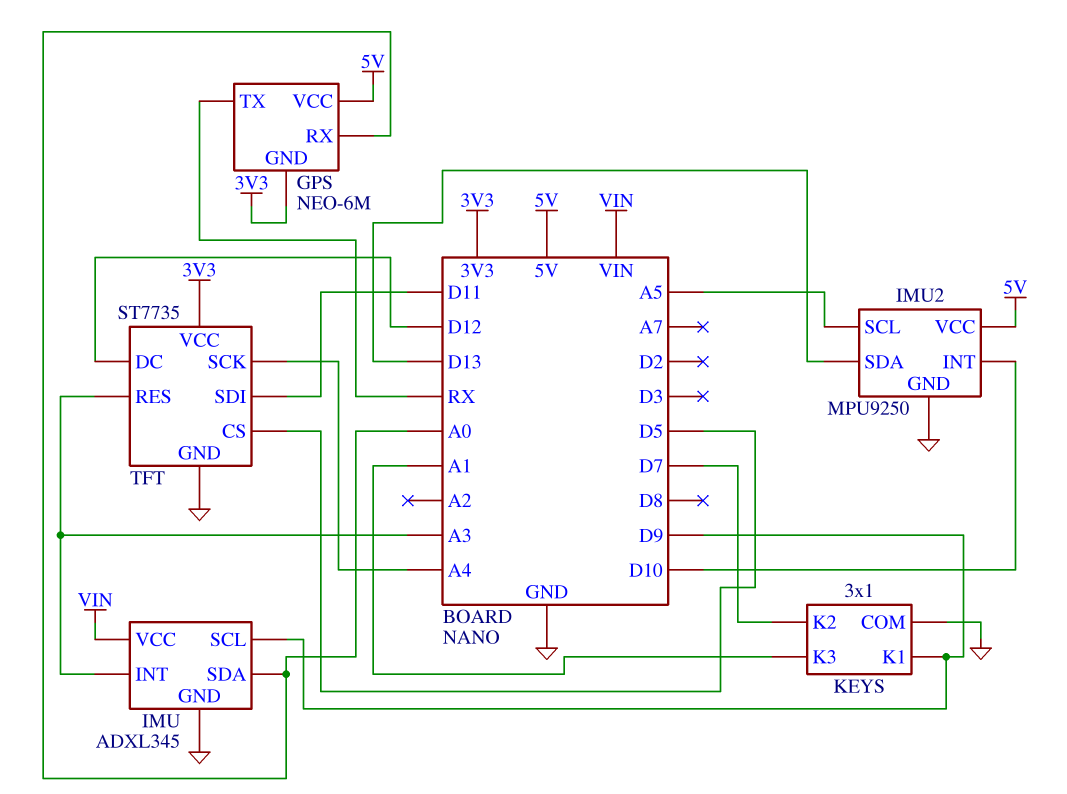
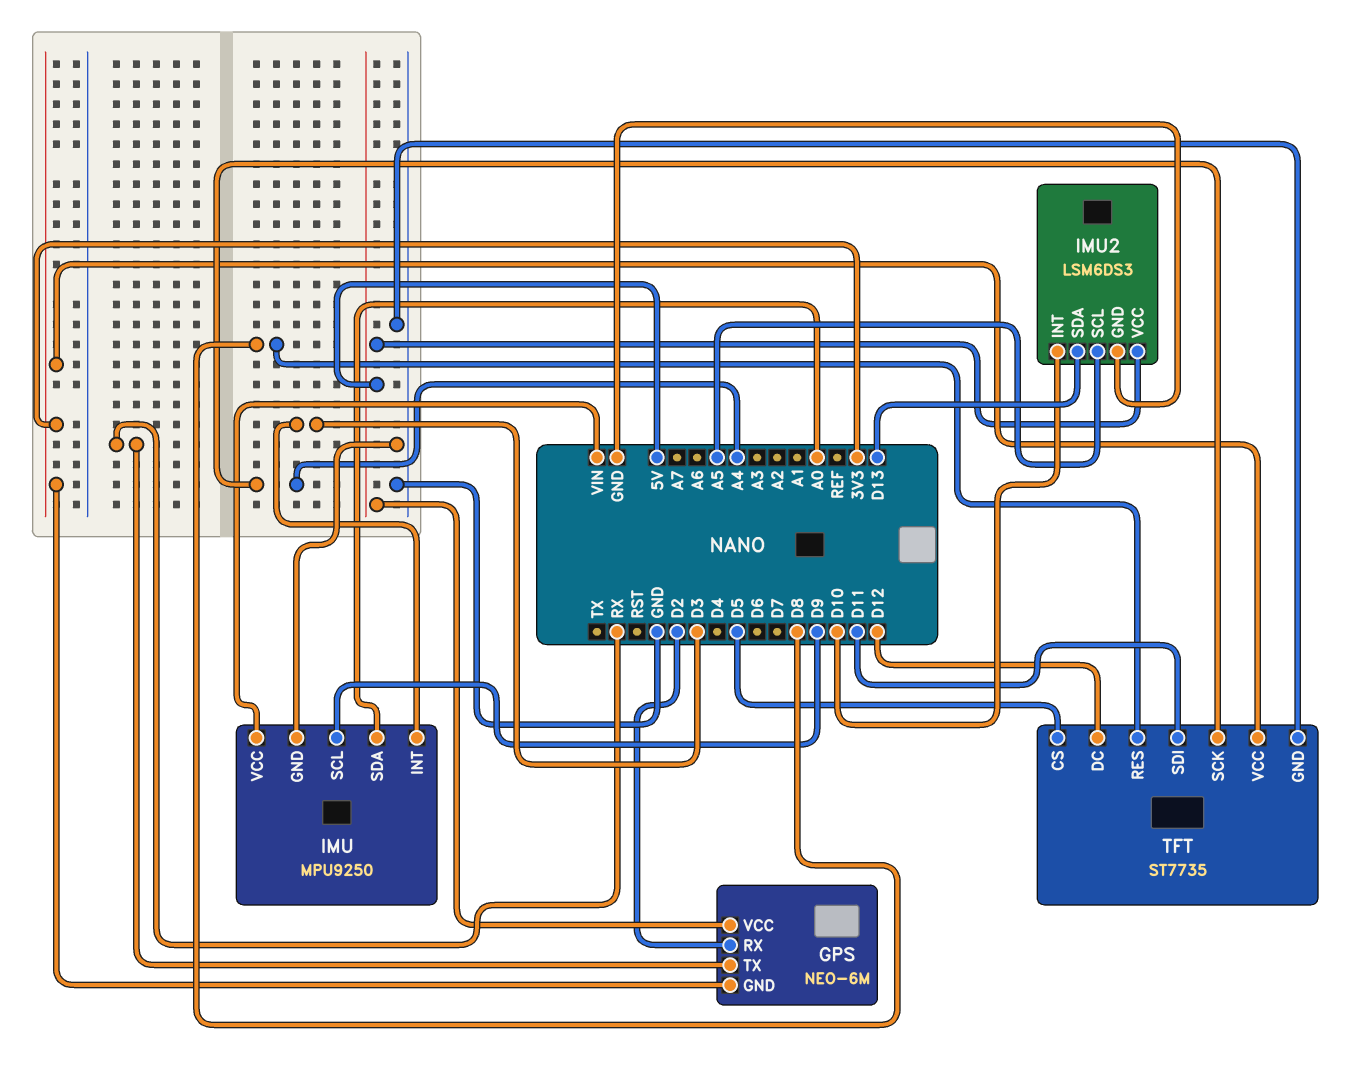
GPS pin RX: A0 -> D2
IMU: ADXL345 -> MPU9250
IMU pin INT: A3 -> D3
IMU2: MPU9250 -> LSM6DS3
KEYS: 3x1 -> none
KEYS pin COM: GND -> none
KEYS pin K1: D9 -> none
KEYS pin K2: D7 -> none
KEYS pin K3: A1 -> none
TFT pin RES: A3 -> D8

